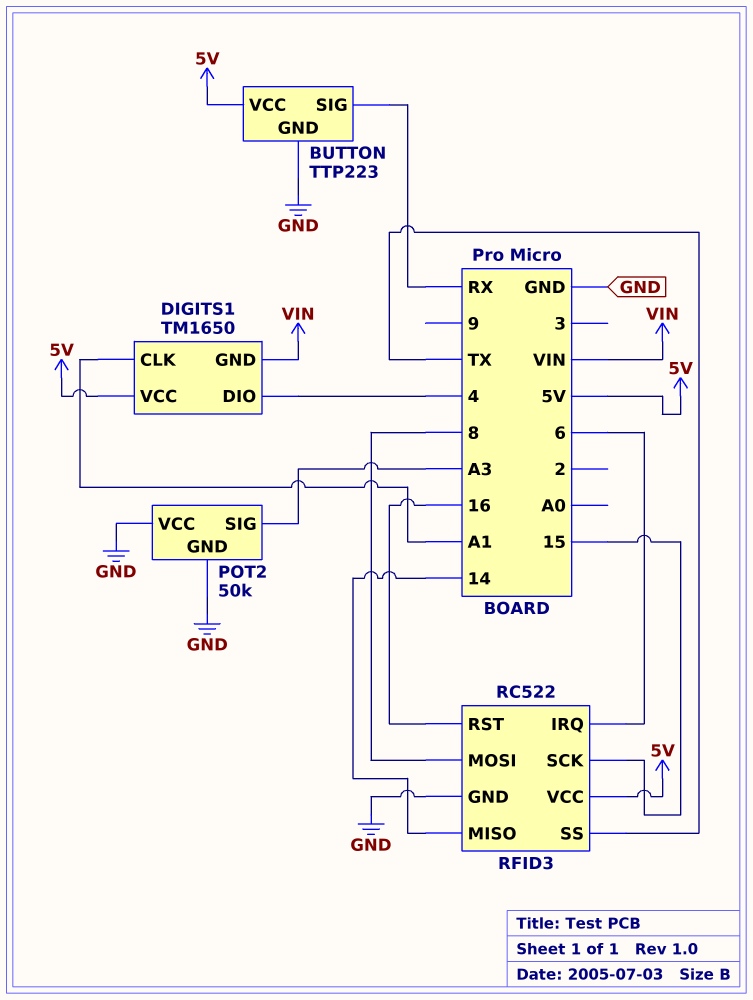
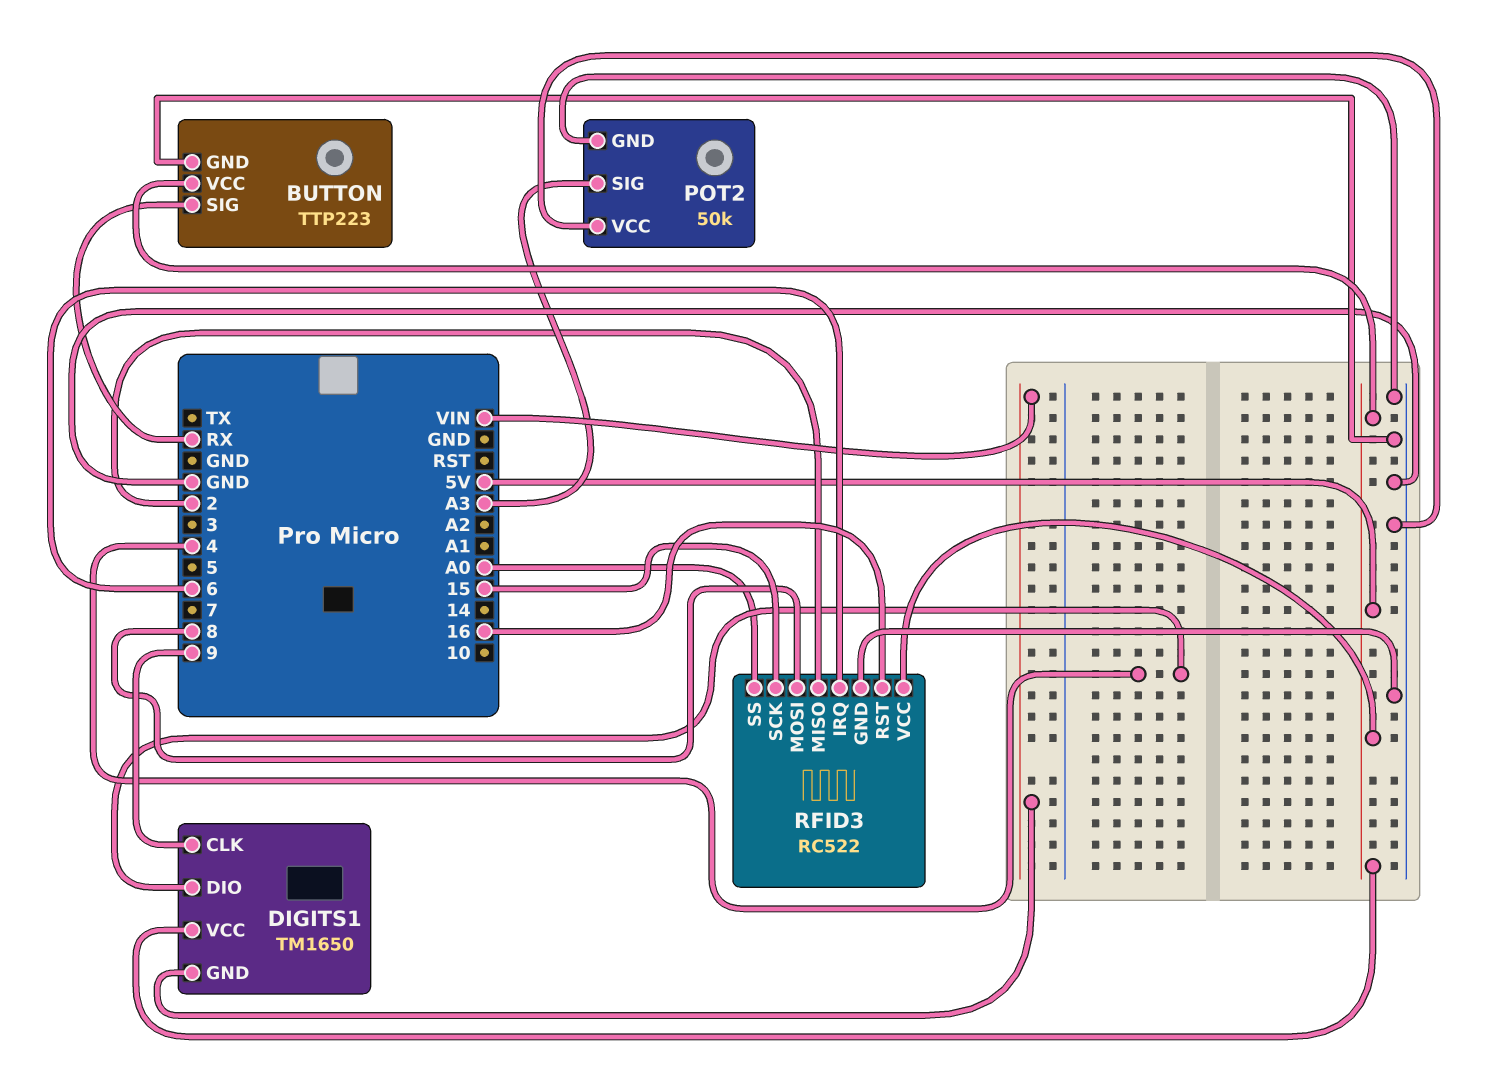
DIGITS1 pin CLK: A1 -> 9
RFID3 pin MISO: 14 -> 2
RFID3 pin SS: TX -> A0

